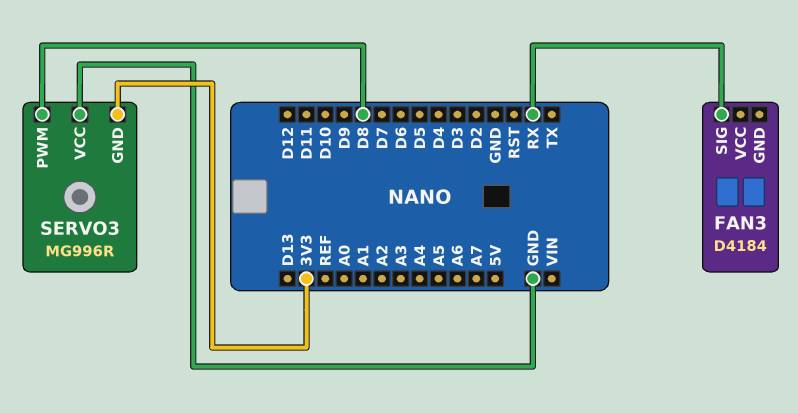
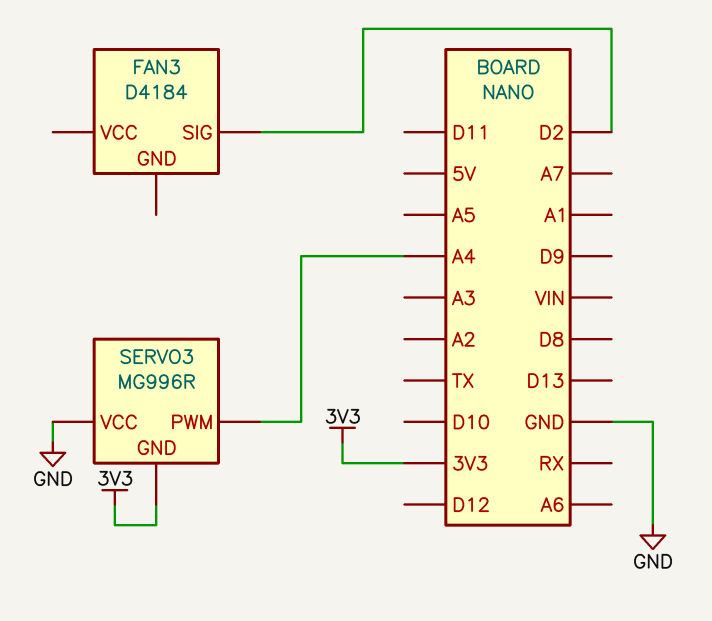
FAN3 pin SIG: RX -> D2
SERVO3 pin PWM: D8 -> A4

